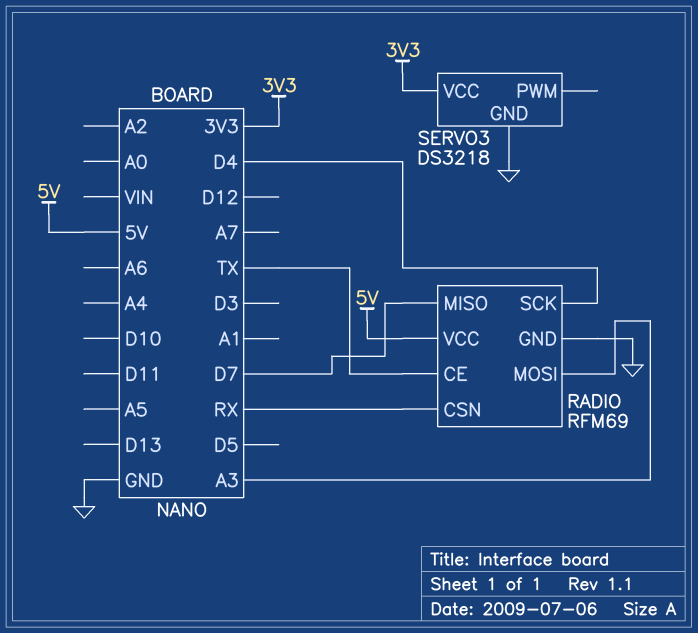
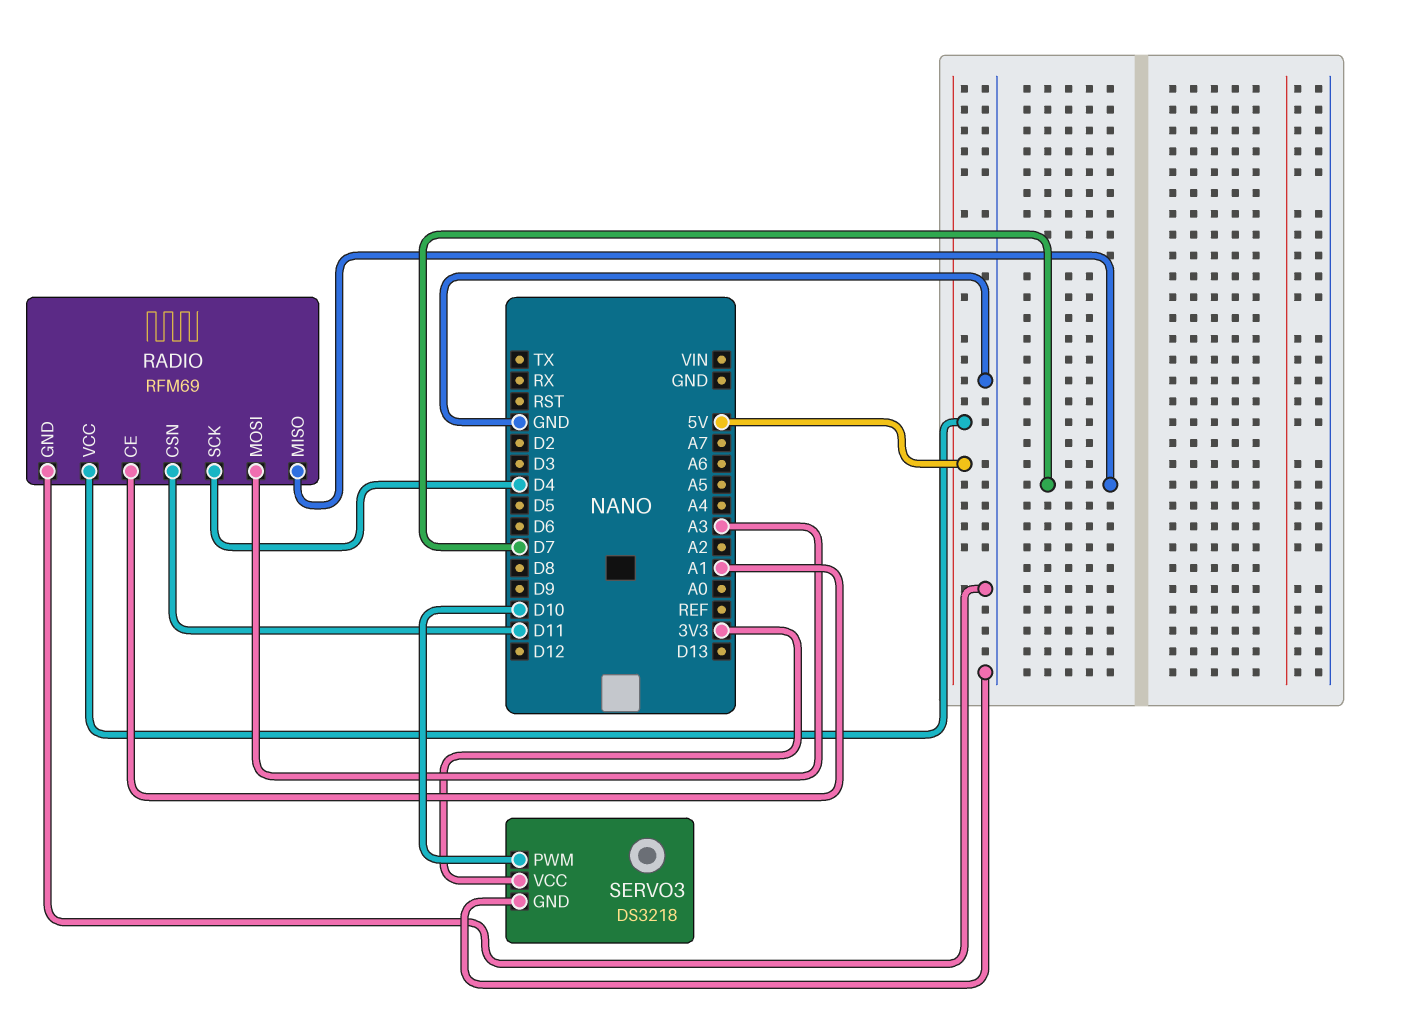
RADIO pin CE: TX -> A1
RADIO pin CSN: RX -> D11
SERVO3 pin PWM: none -> D10

